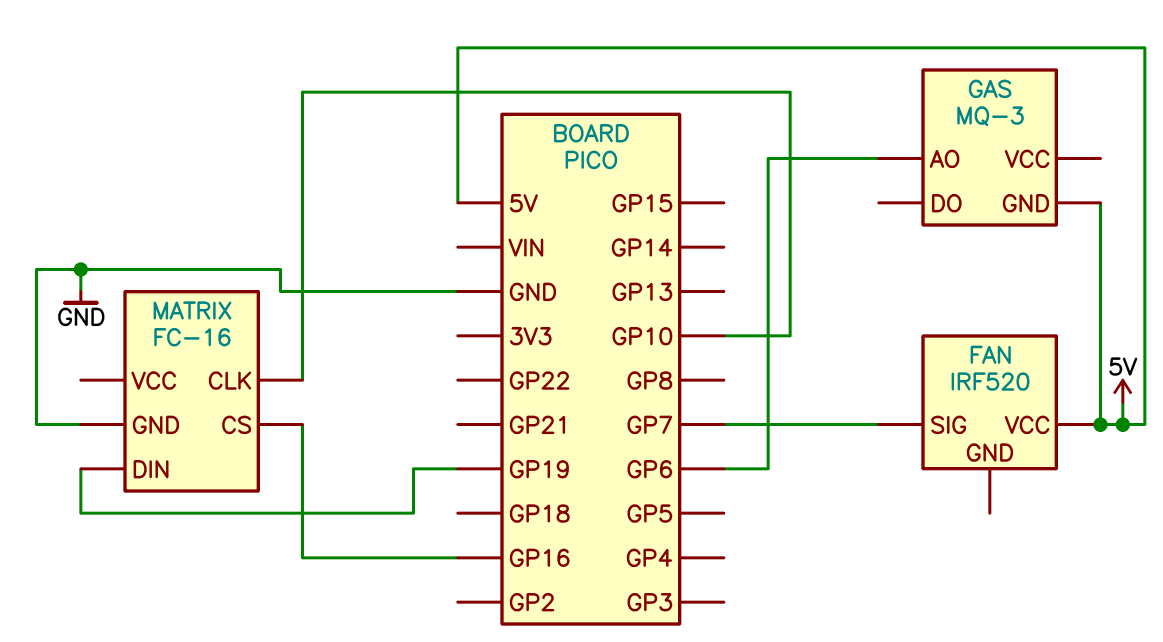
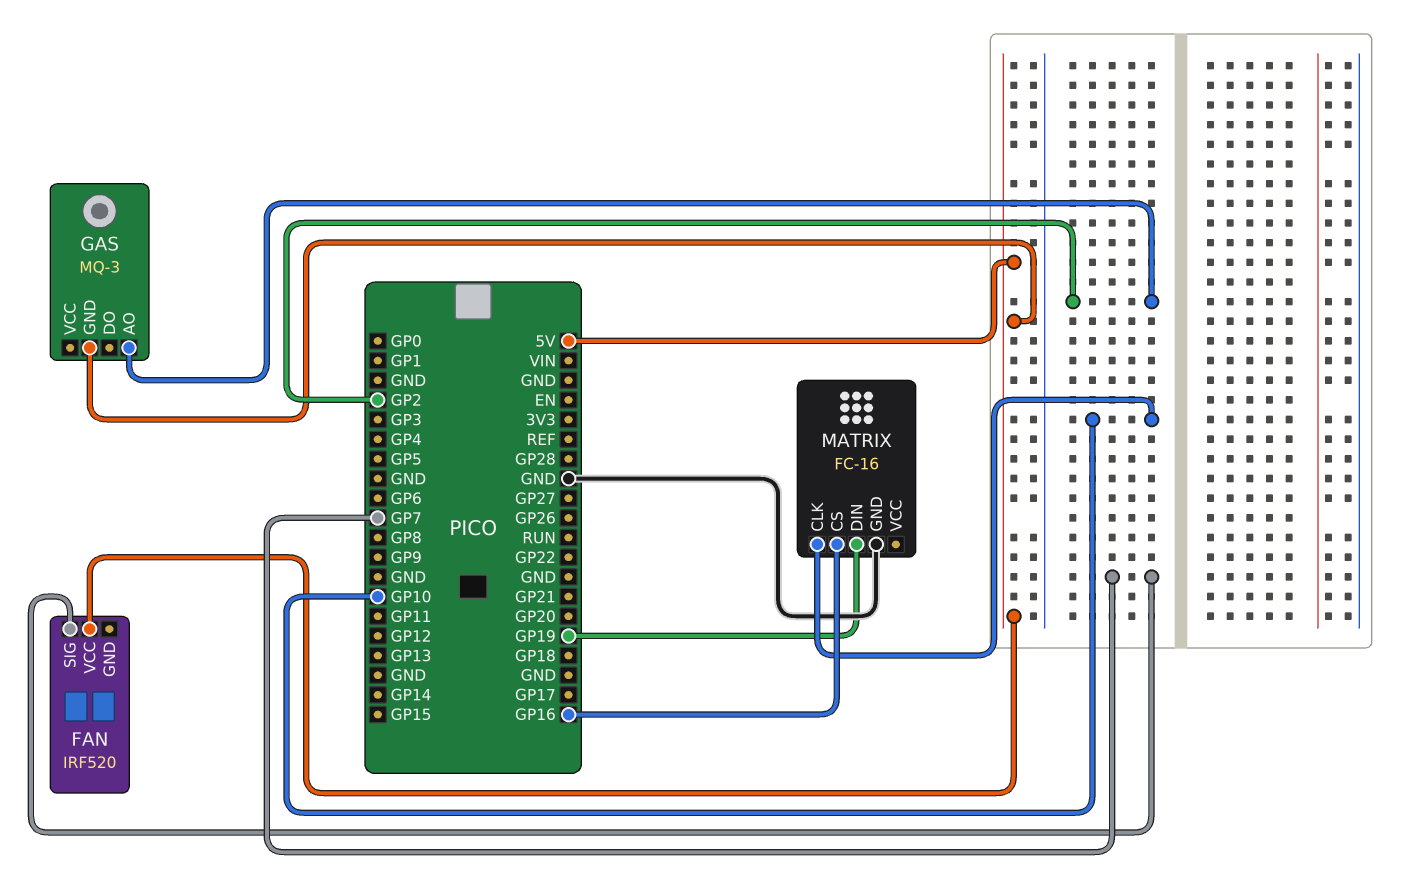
GAS pin AO: GP6 -> GP2

